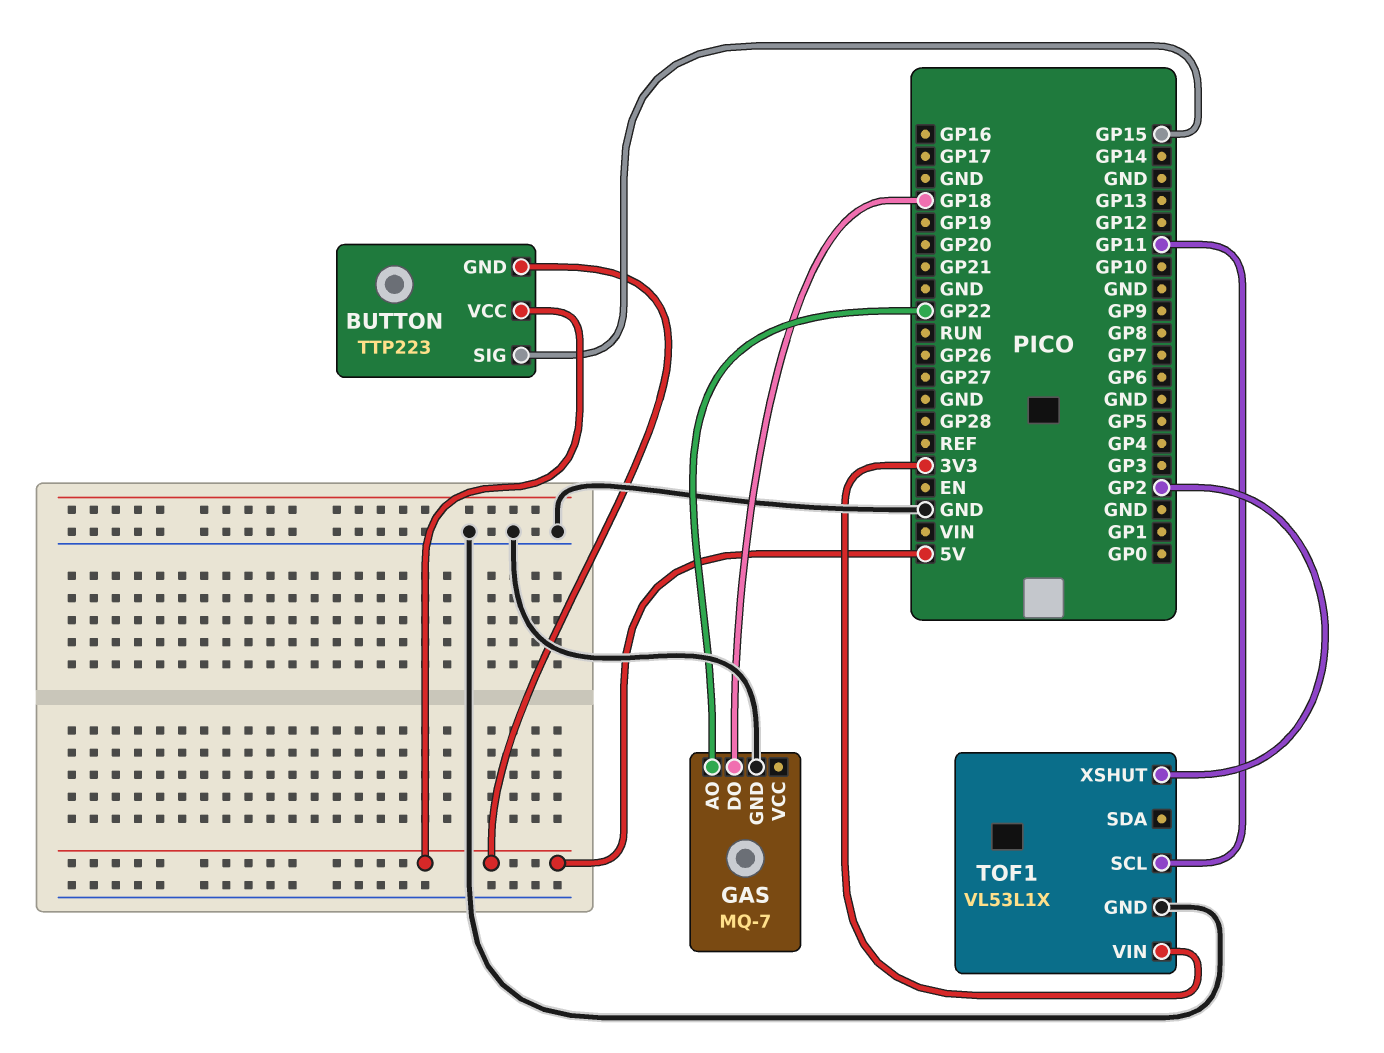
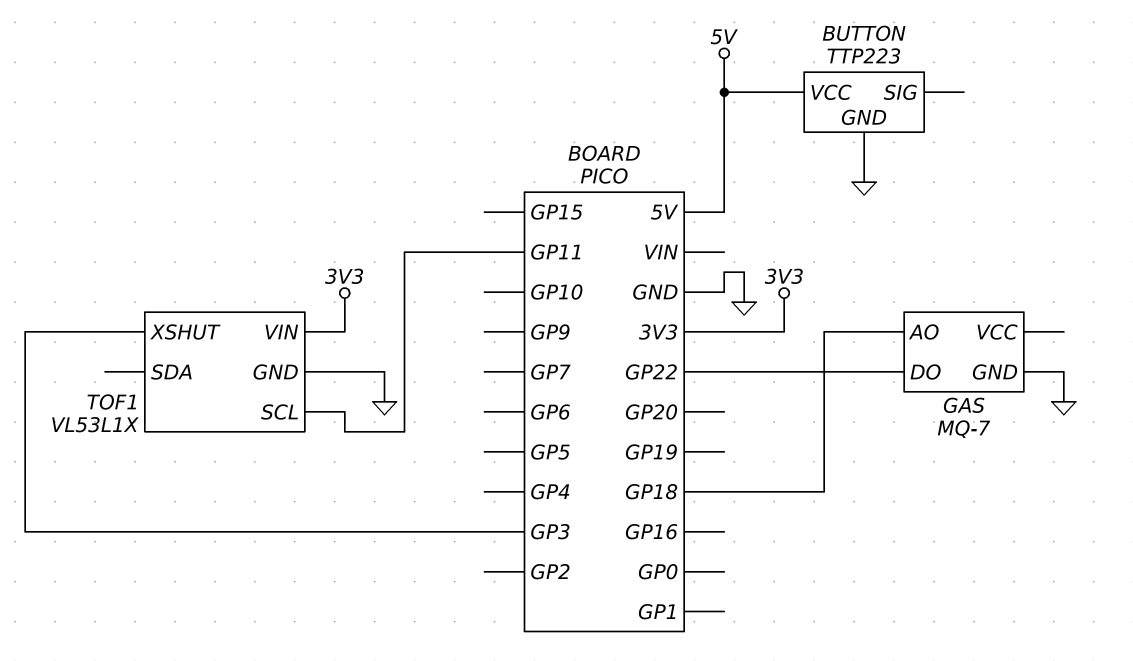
BUTTON pin GND: 5V -> GND
BUTTON pin SIG: GP15 -> none
GAS pin AO: GP22 -> GP18
GAS pin DO: GP18 -> GP22
TOF1 pin XSHUT: GP2 -> GP3

